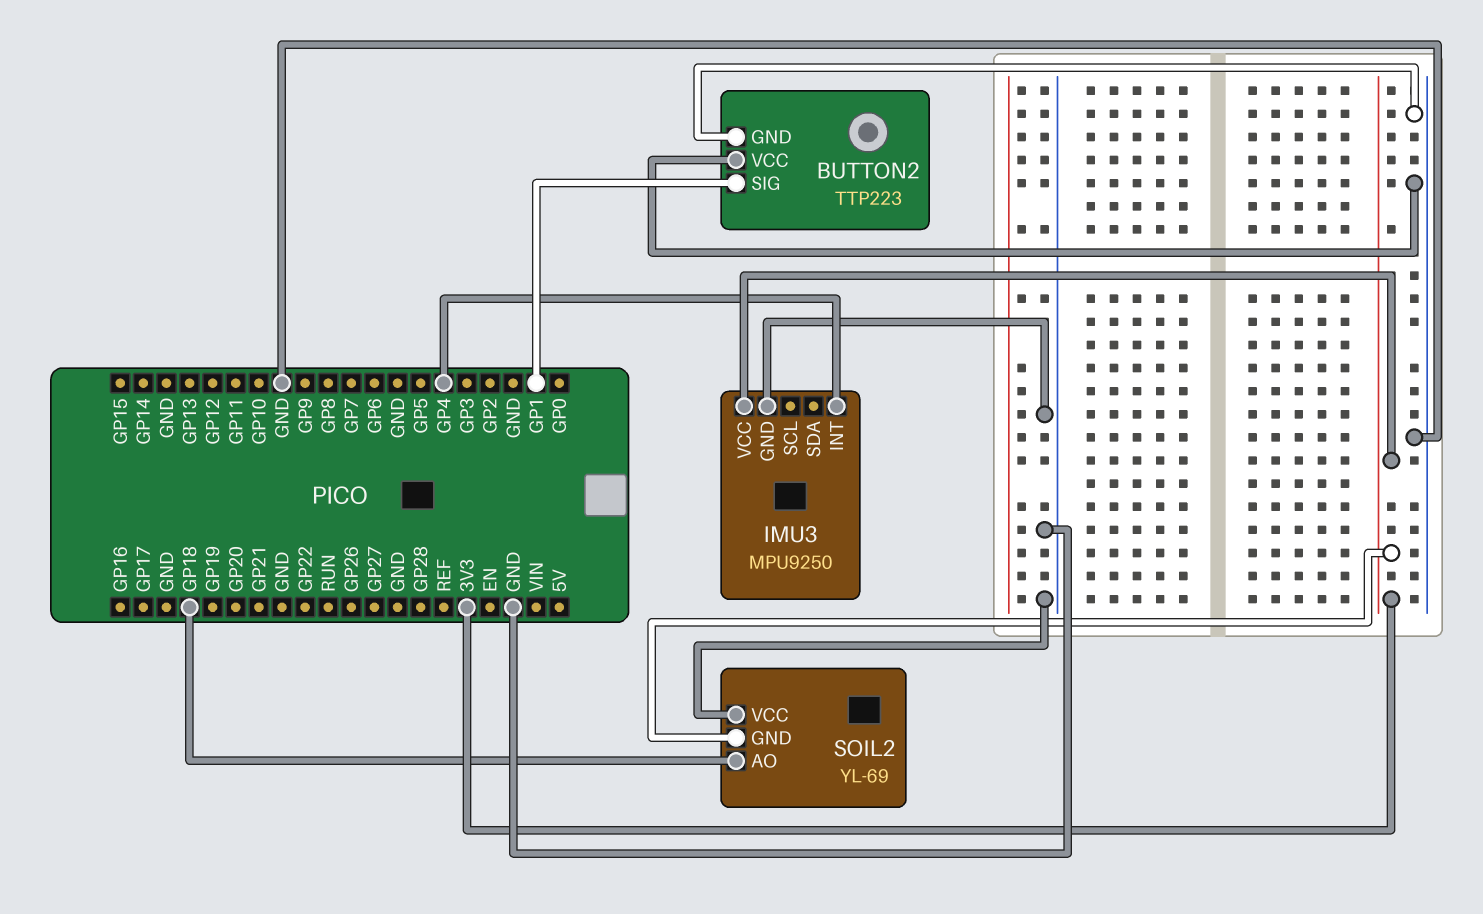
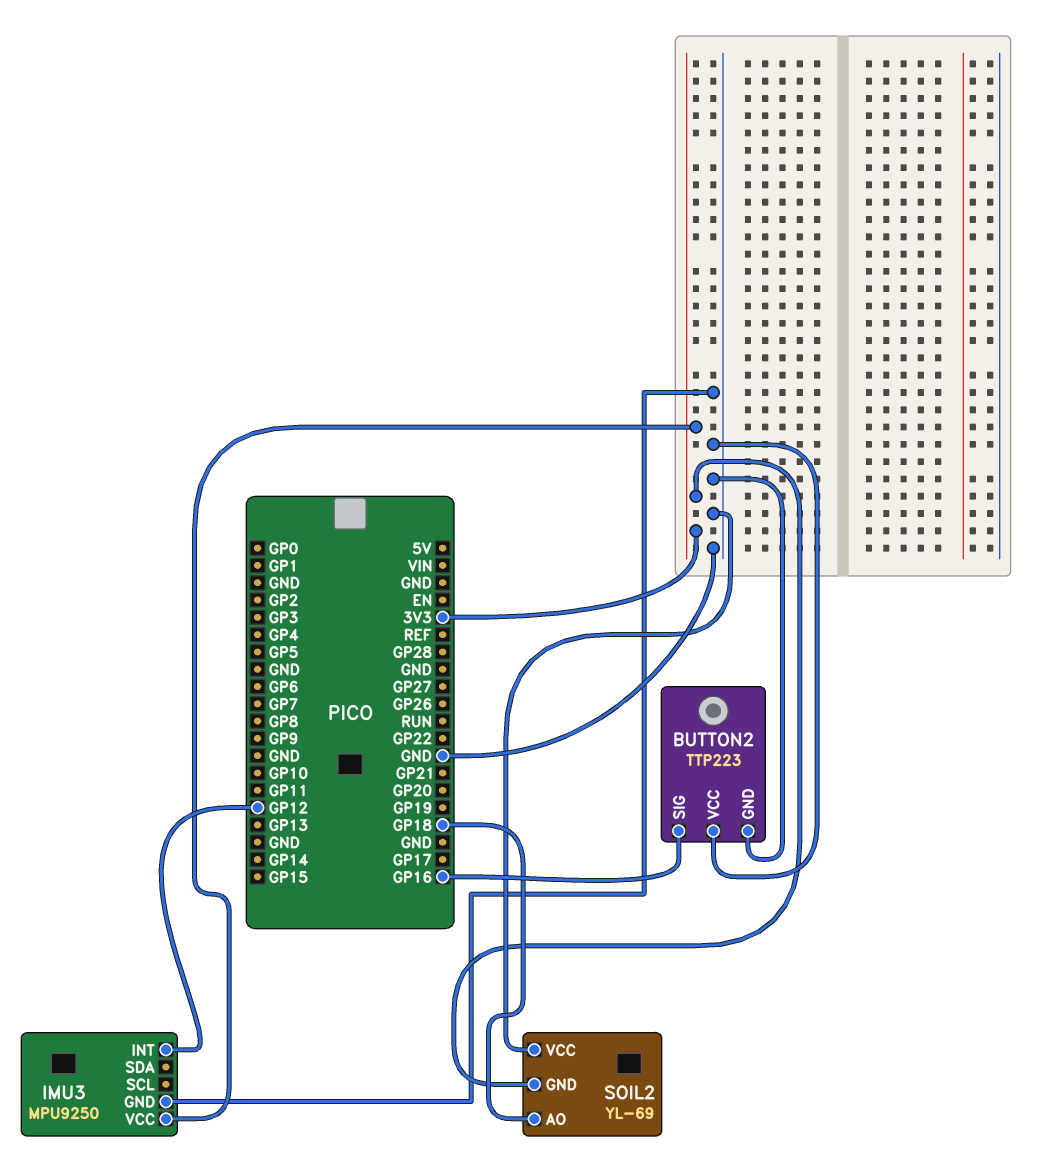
BUTTON2 pin SIG: GP1 -> GP16
IMU3 pin INT: GP4 -> GP12

